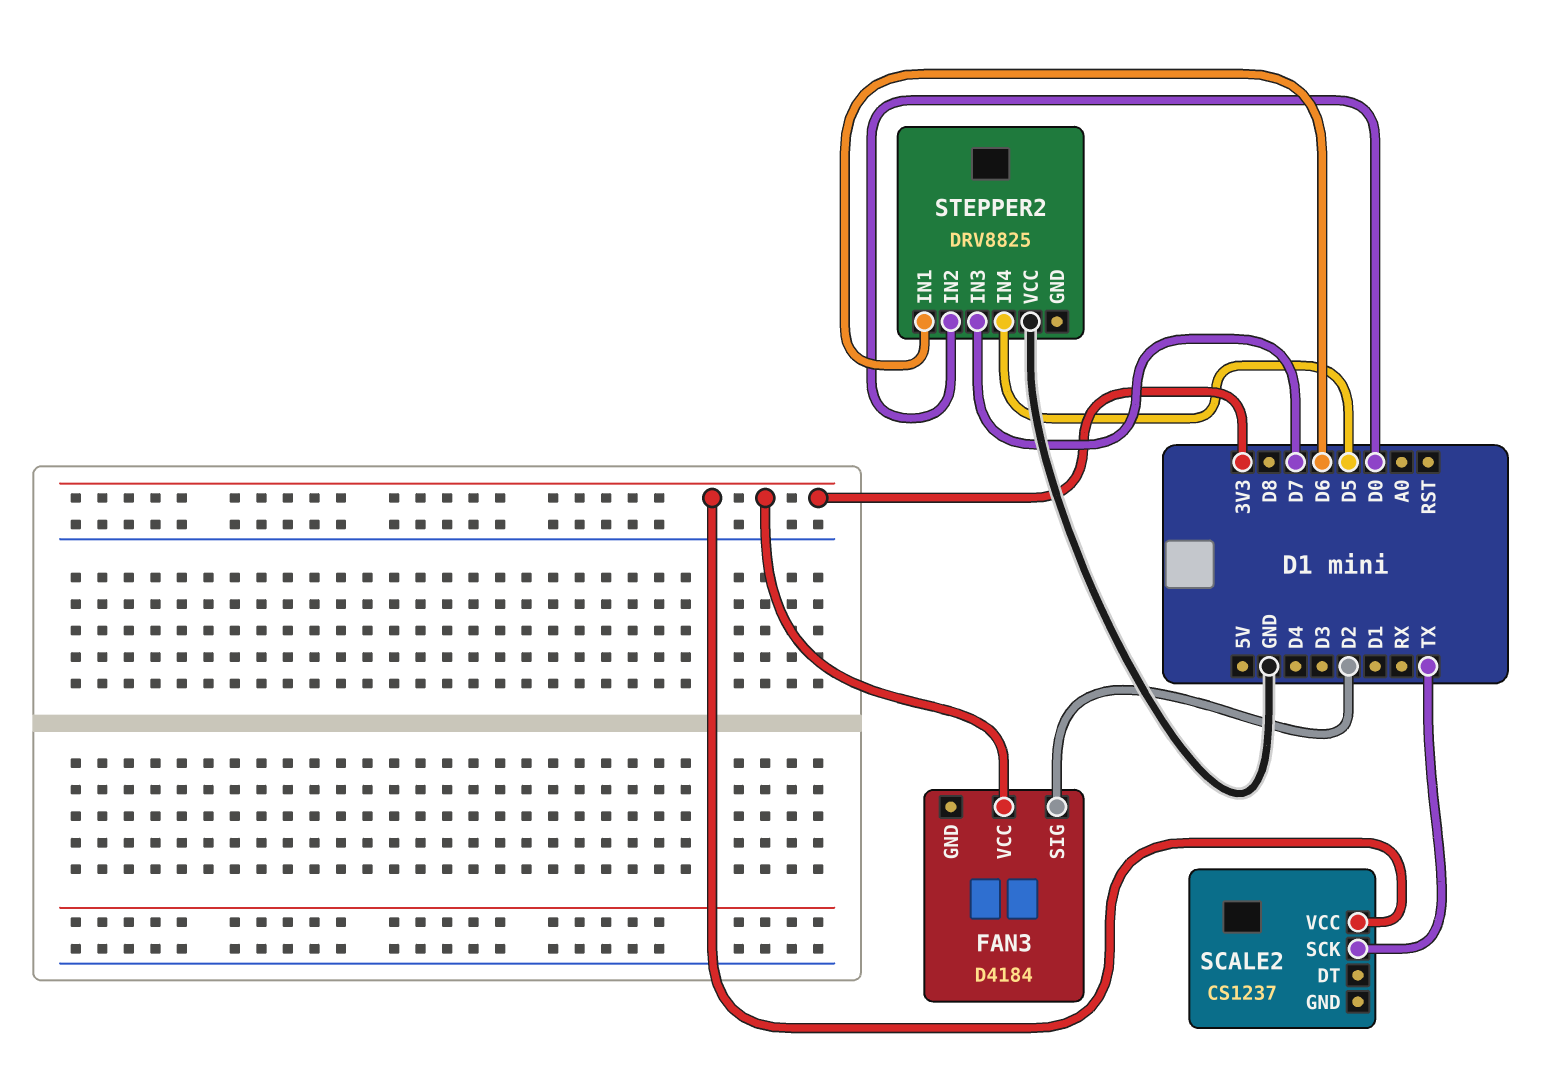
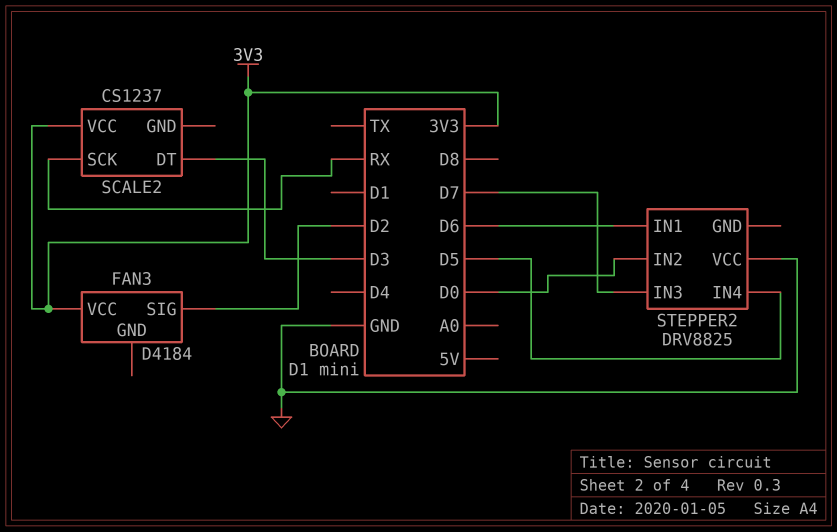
SCALE2 pin DT: none -> D3
SCALE2 pin SCK: TX -> RX

